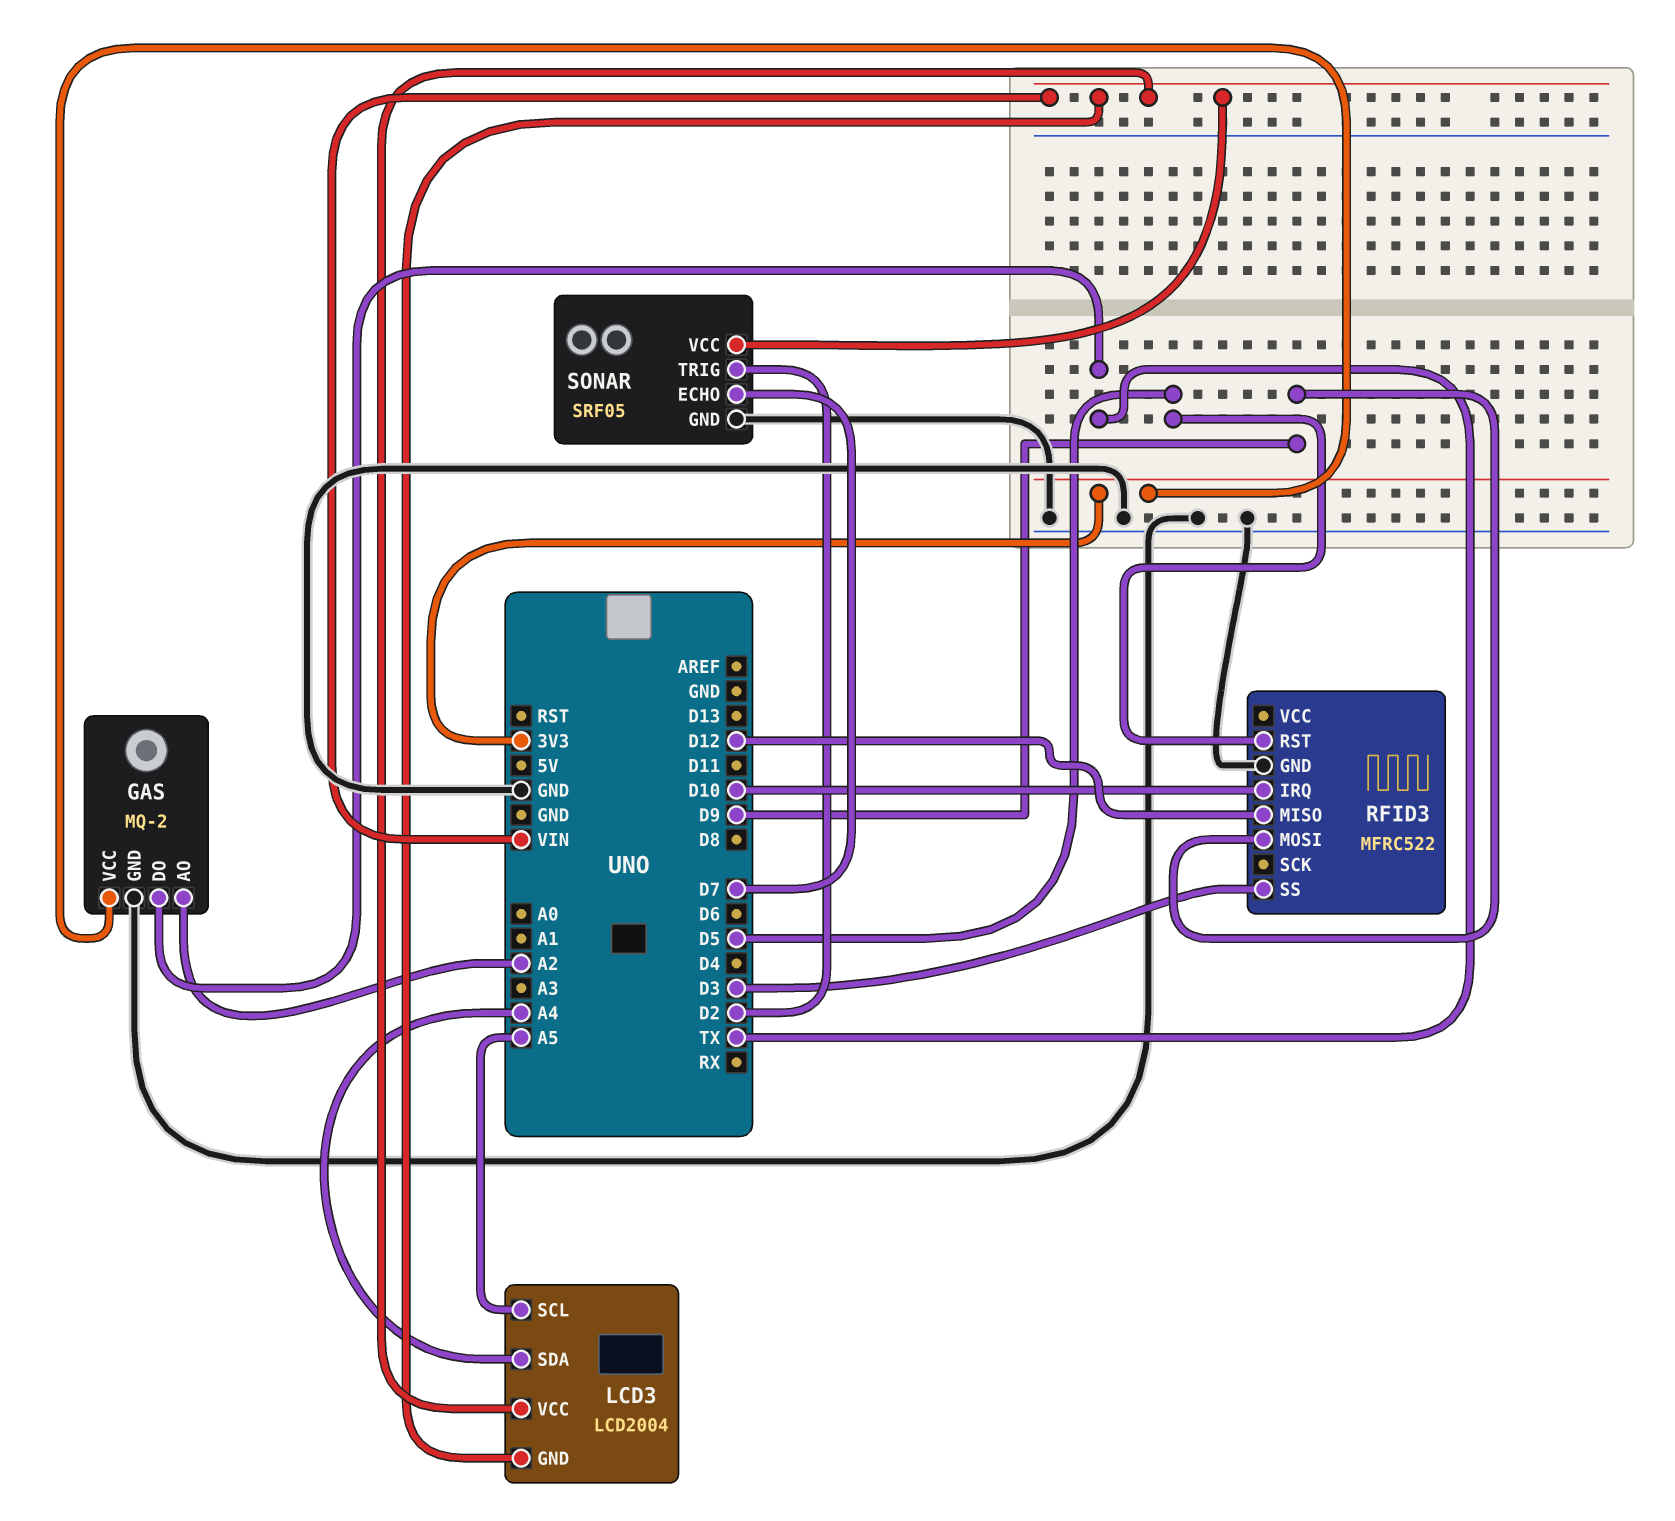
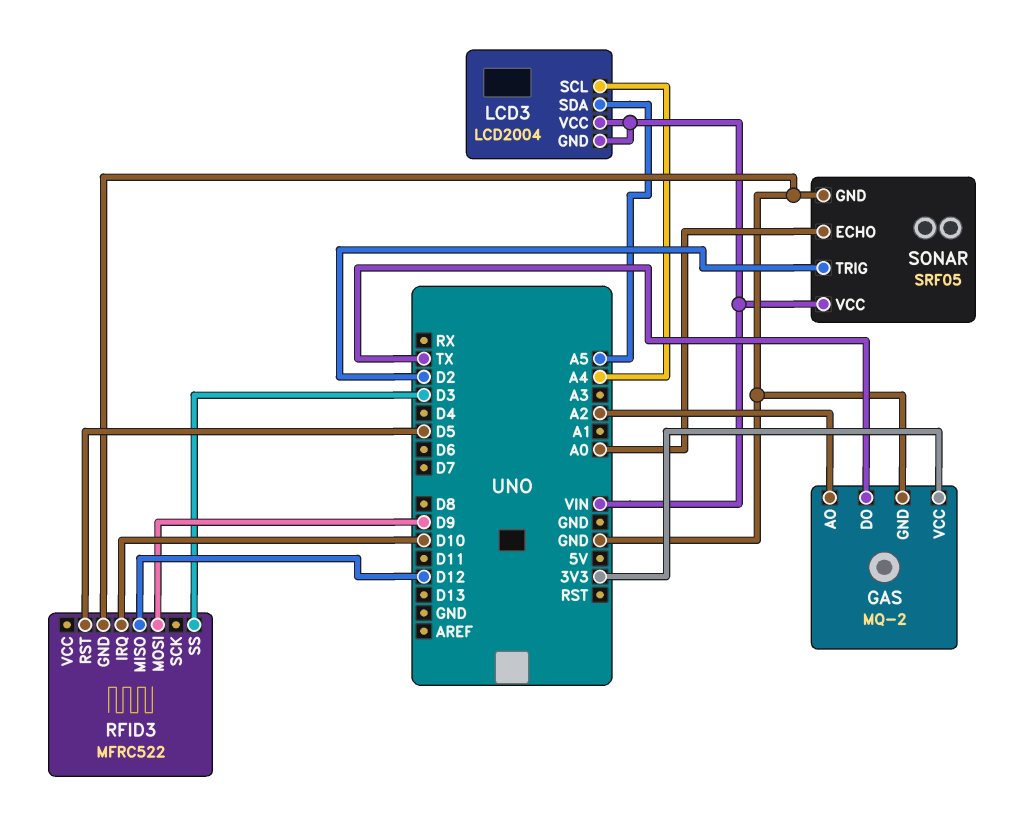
LCD3 pin SCL: A5 -> A4
LCD3 pin SDA: A4 -> A5
SONAR pin ECHO: D7 -> A0

